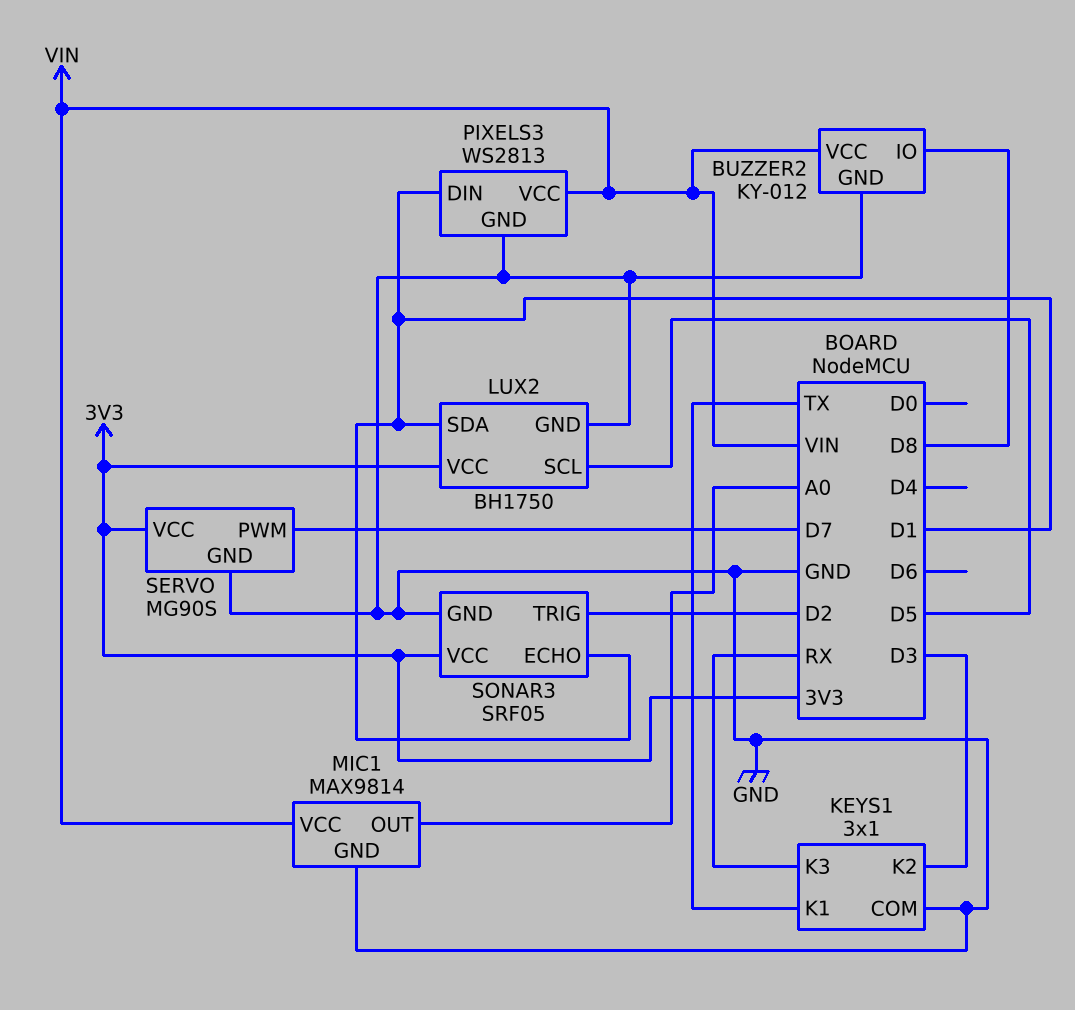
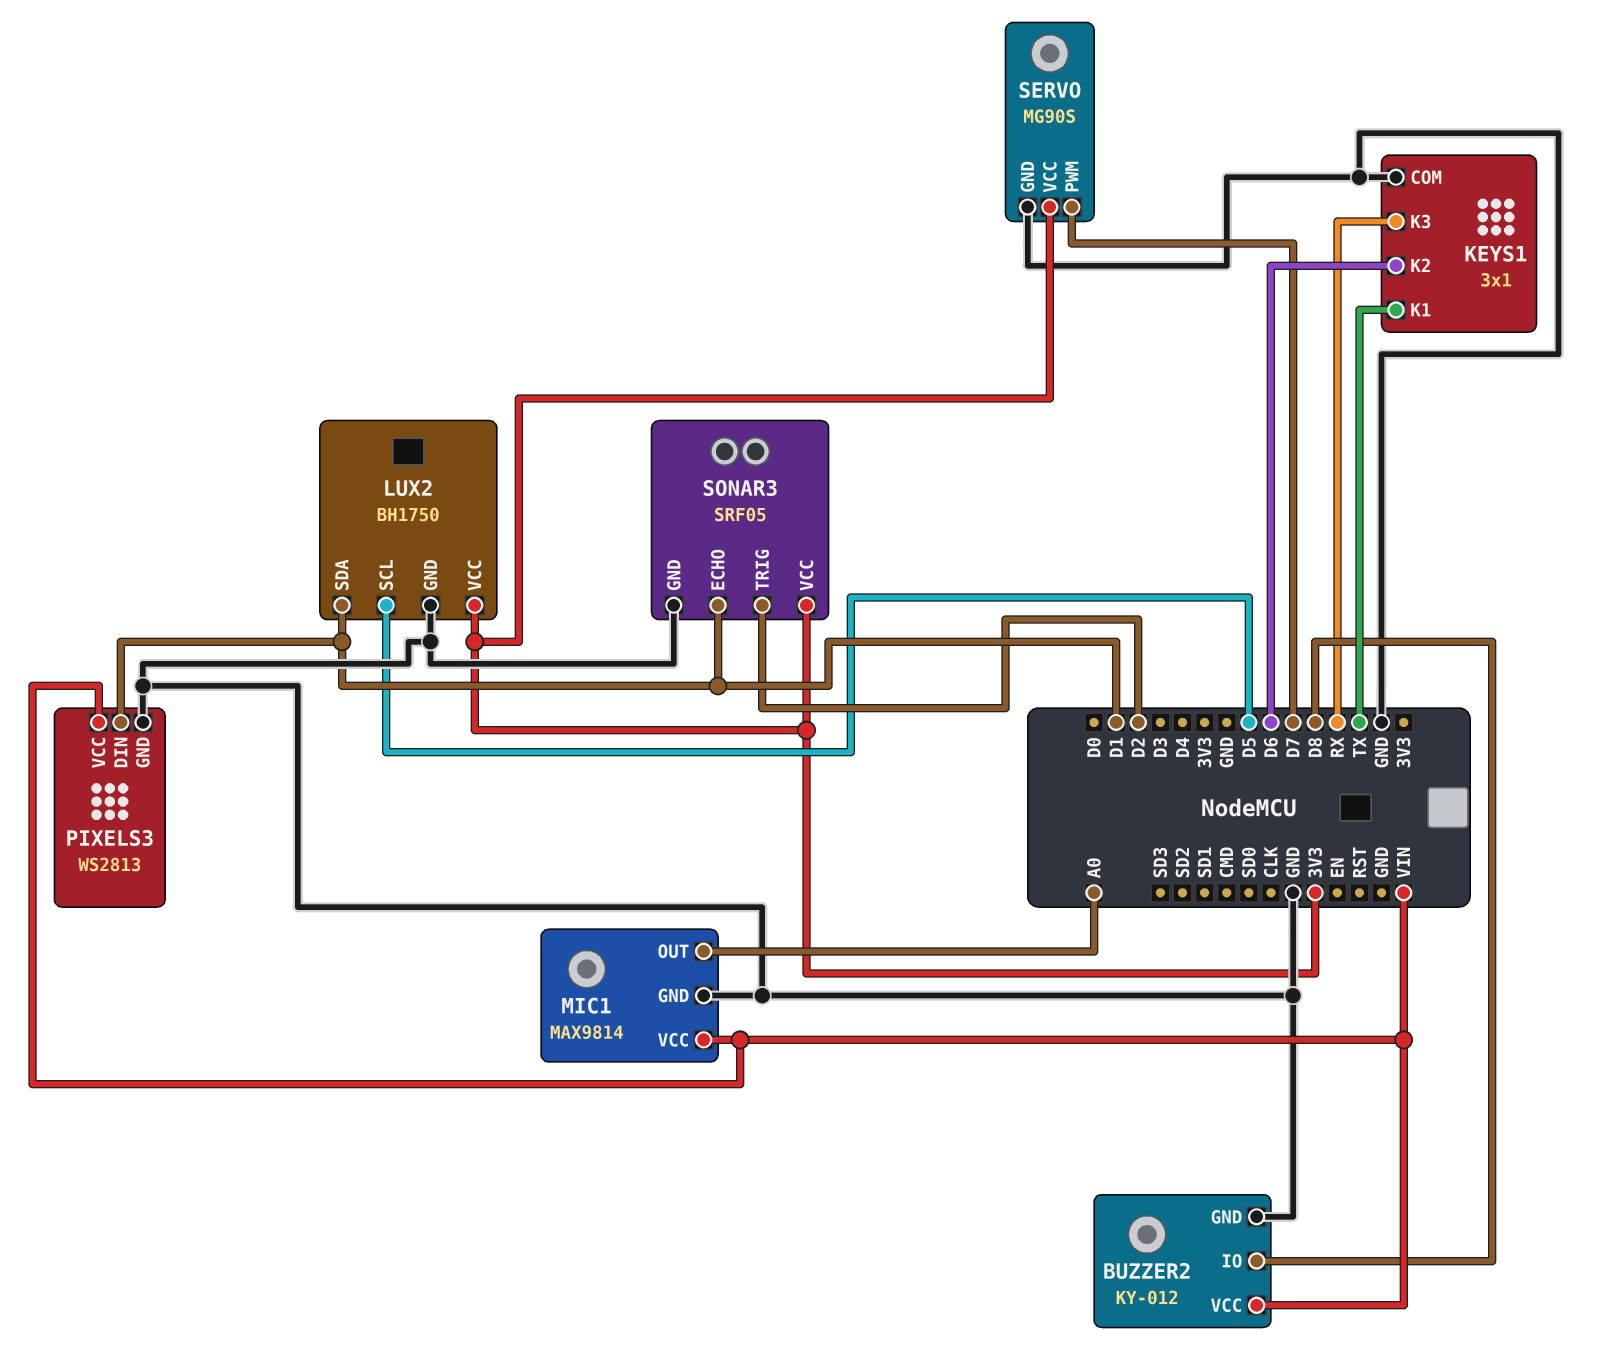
KEYS1 pin K2: D3 -> D6

